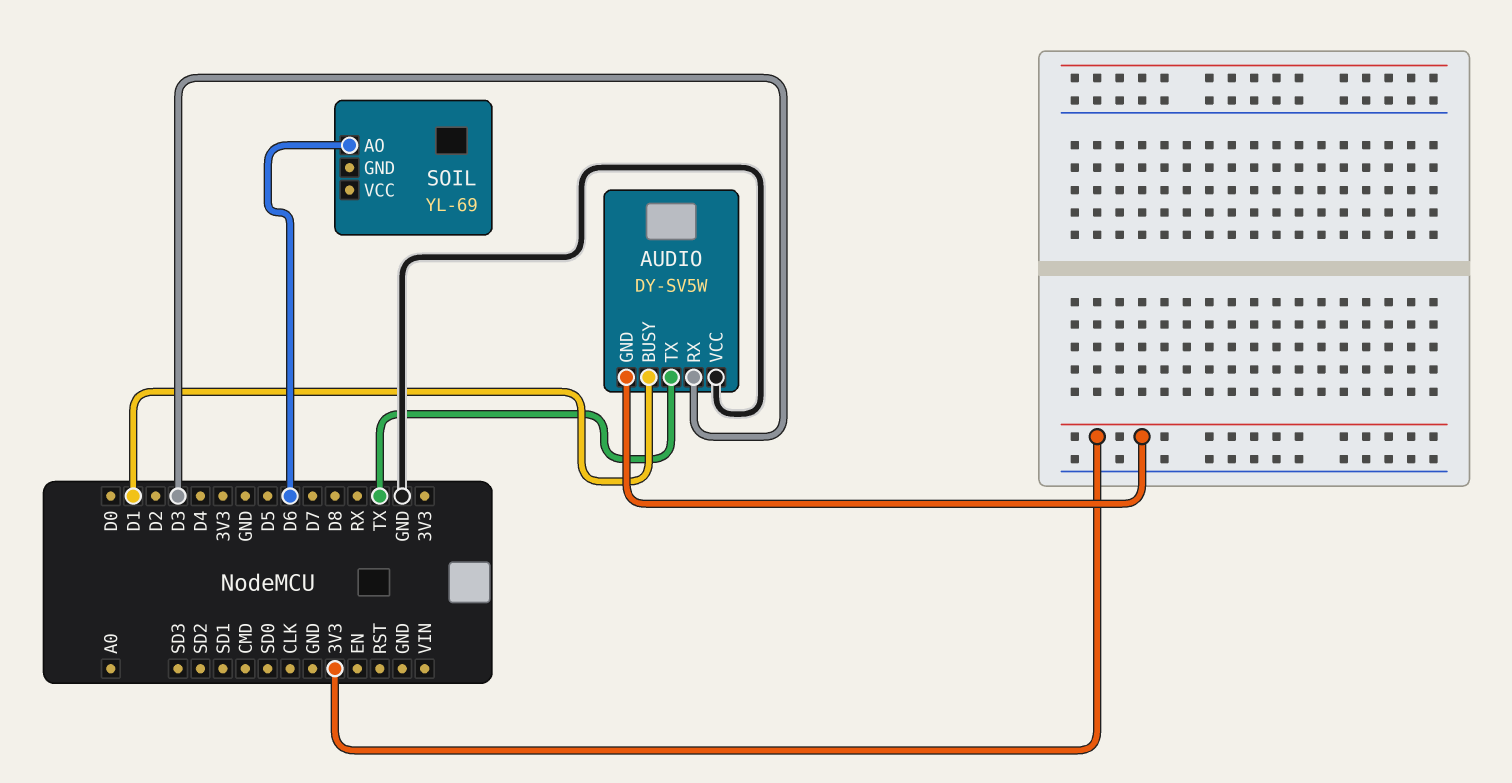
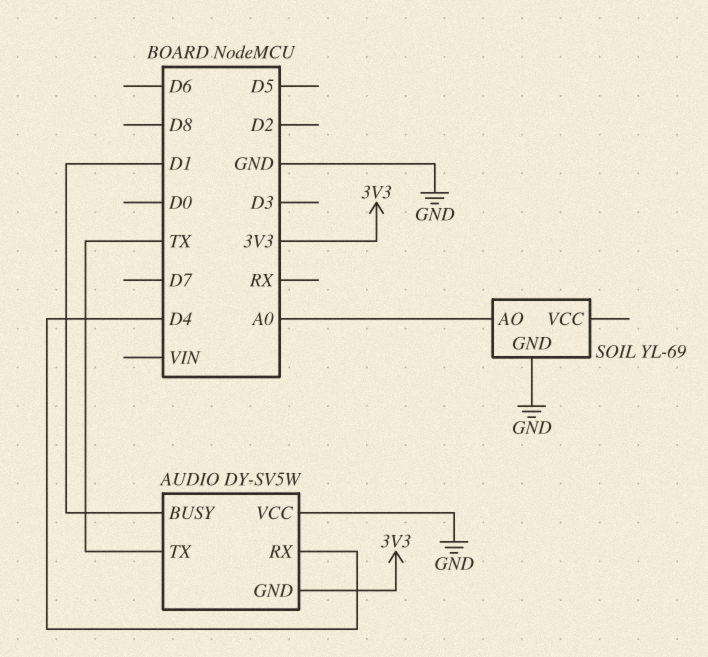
AUDIO pin RX: D3 -> D4
SOIL pin AO: D6 -> A0
SOIL pin GND: none -> GND

